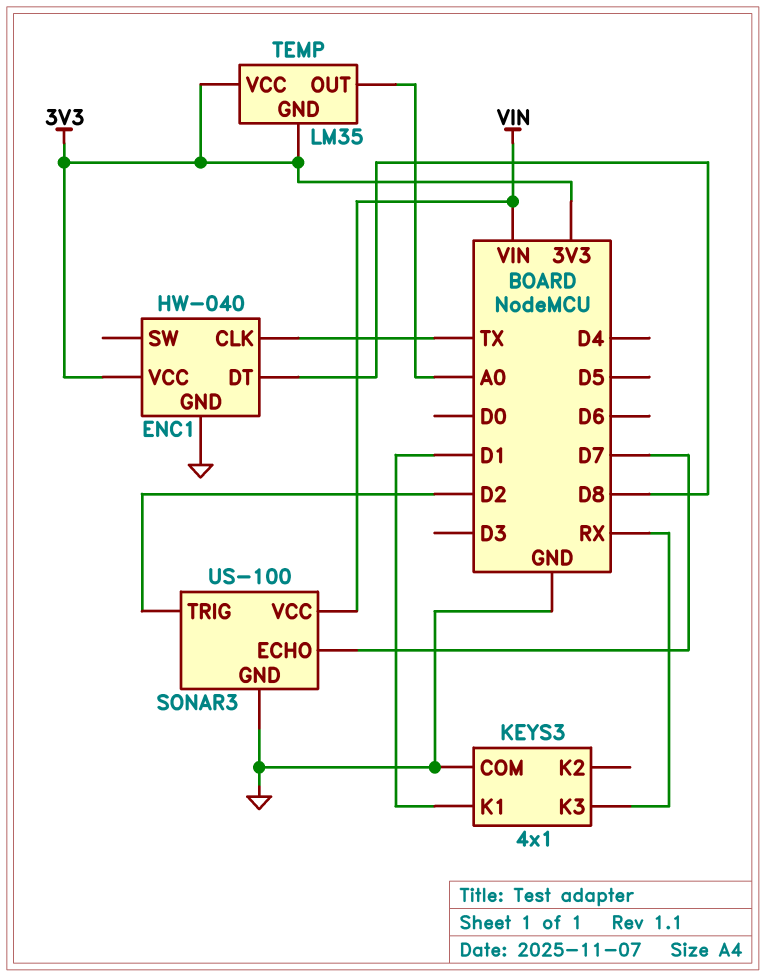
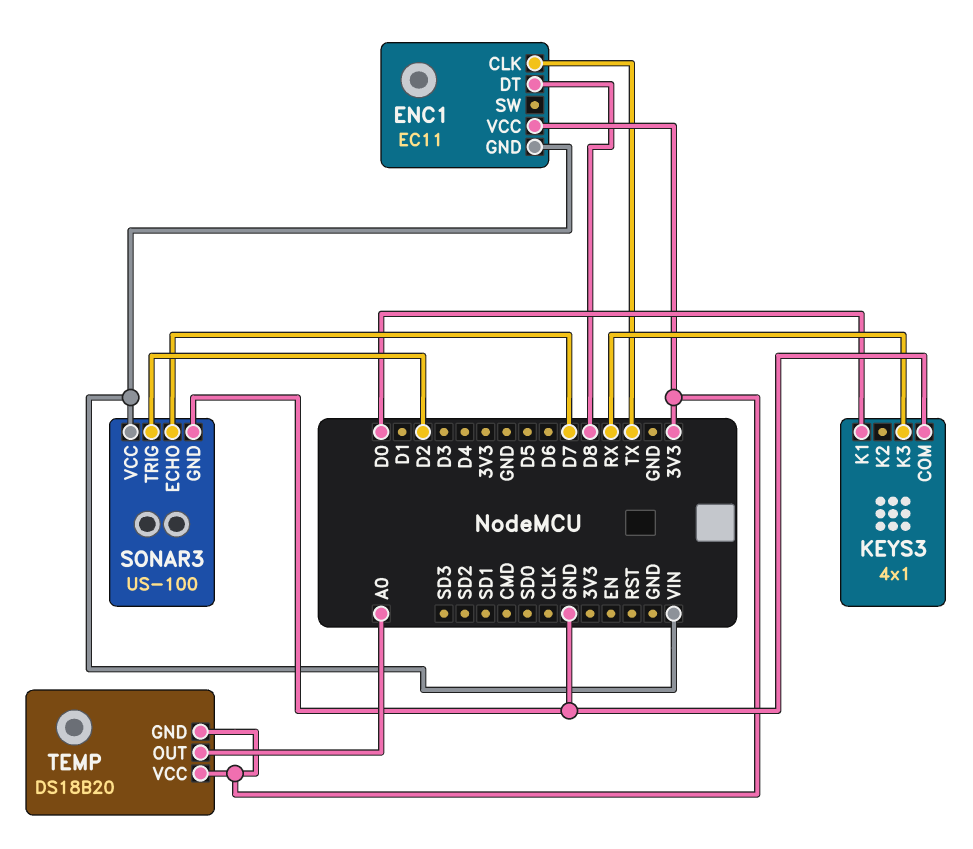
ENC1: HW-040 -> EC11
ENC1 pin GND: GND -> VIN
KEYS3 pin K1: D1 -> D0
TEMP: LM35 -> DS18B20

